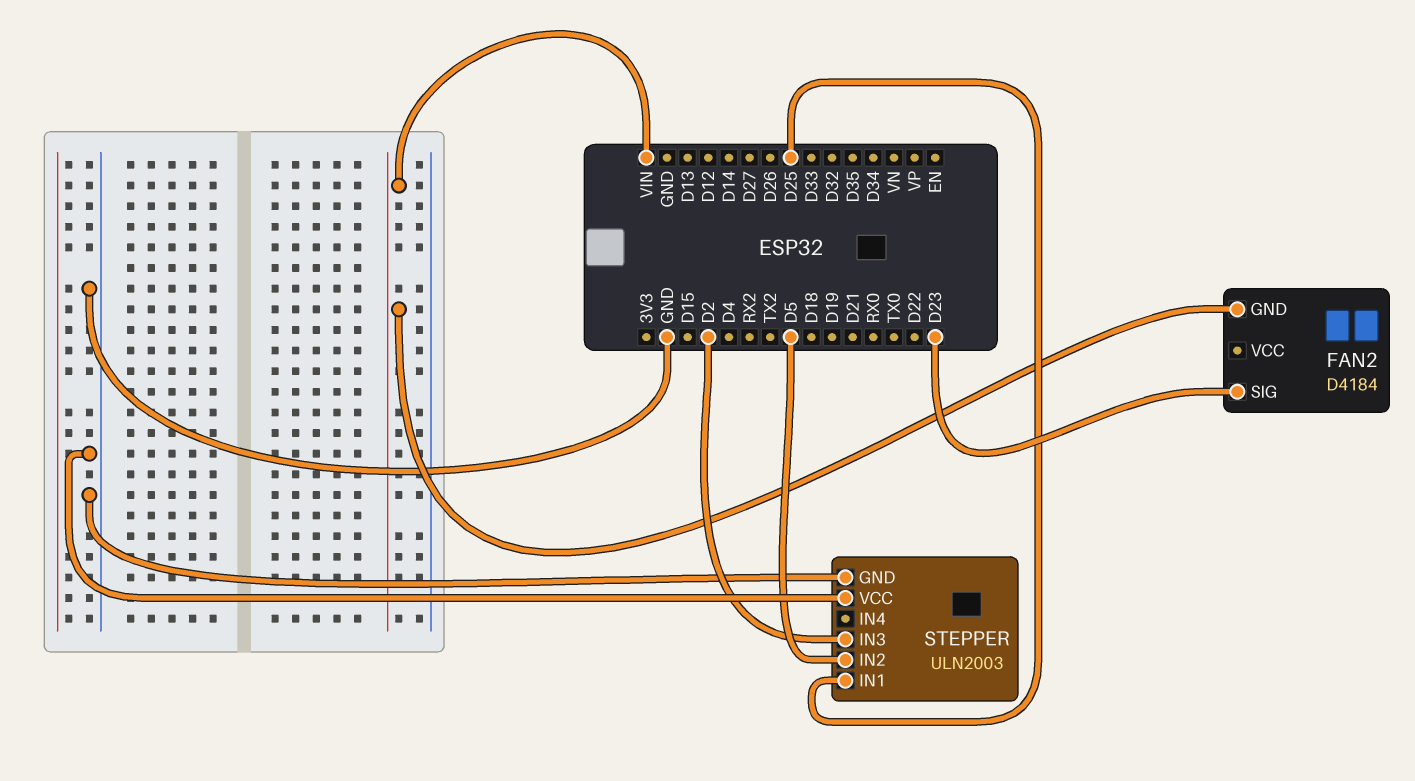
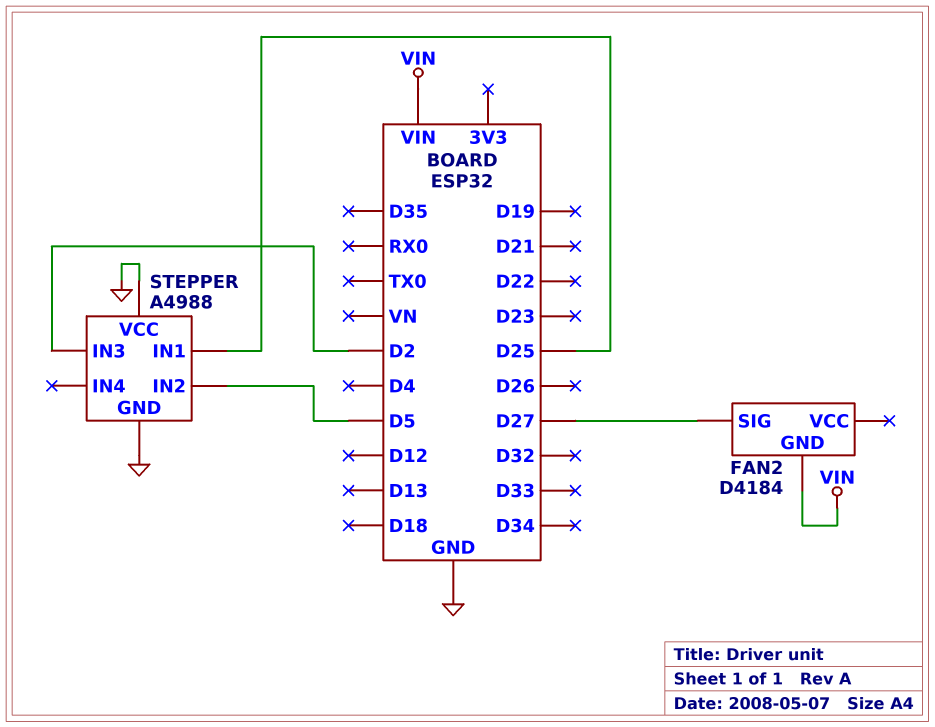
FAN2 pin SIG: D23 -> D27
STEPPER: ULN2003 -> A4988

